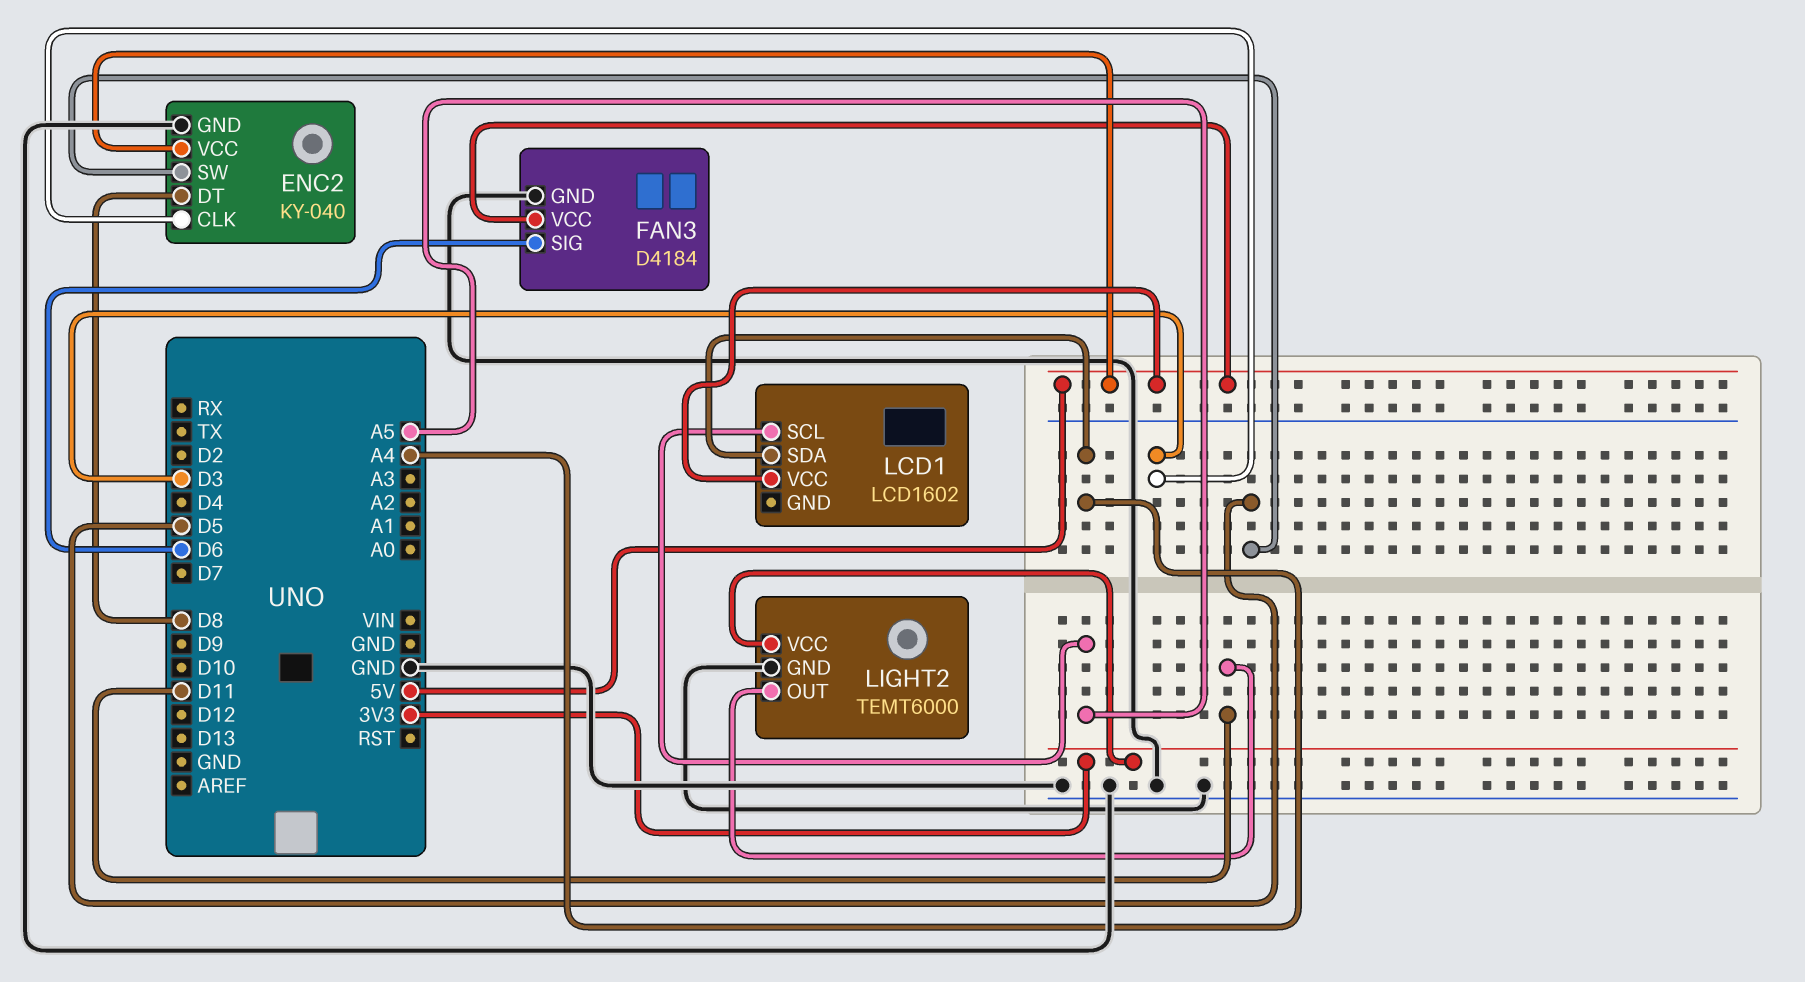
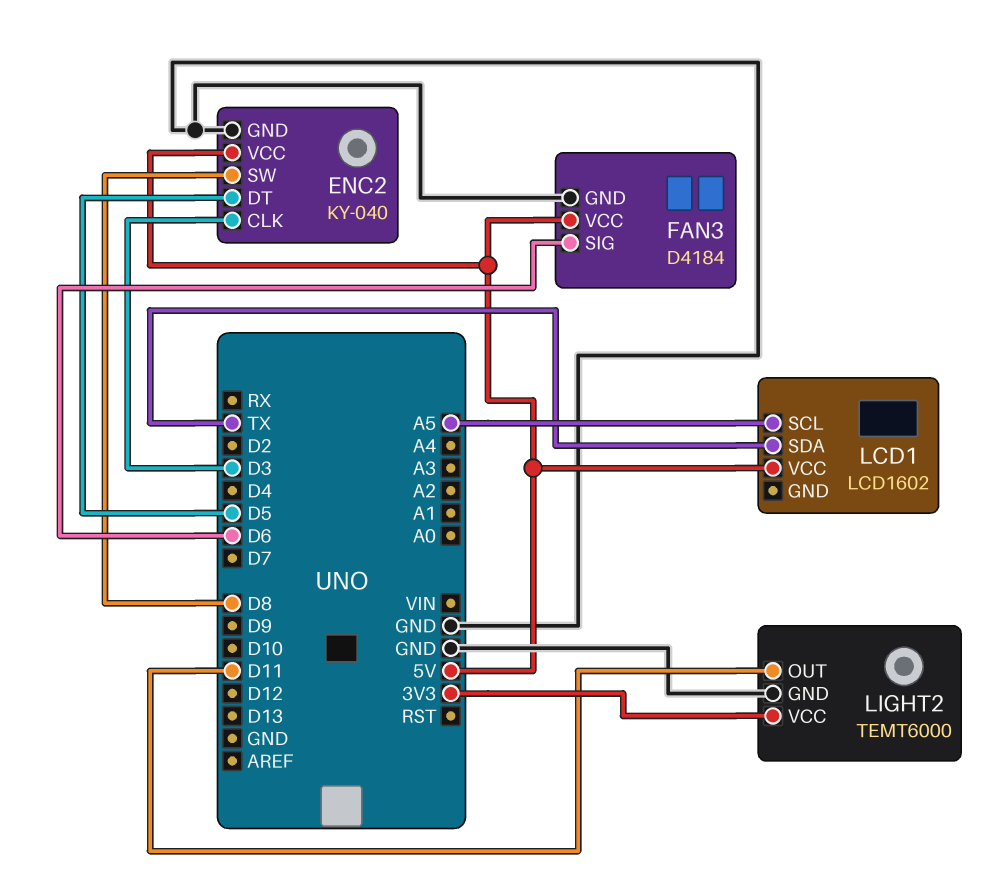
ENC2 pin DT: D8 -> D5
ENC2 pin SW: D5 -> D8
LCD1 pin SDA: A4 -> TX

